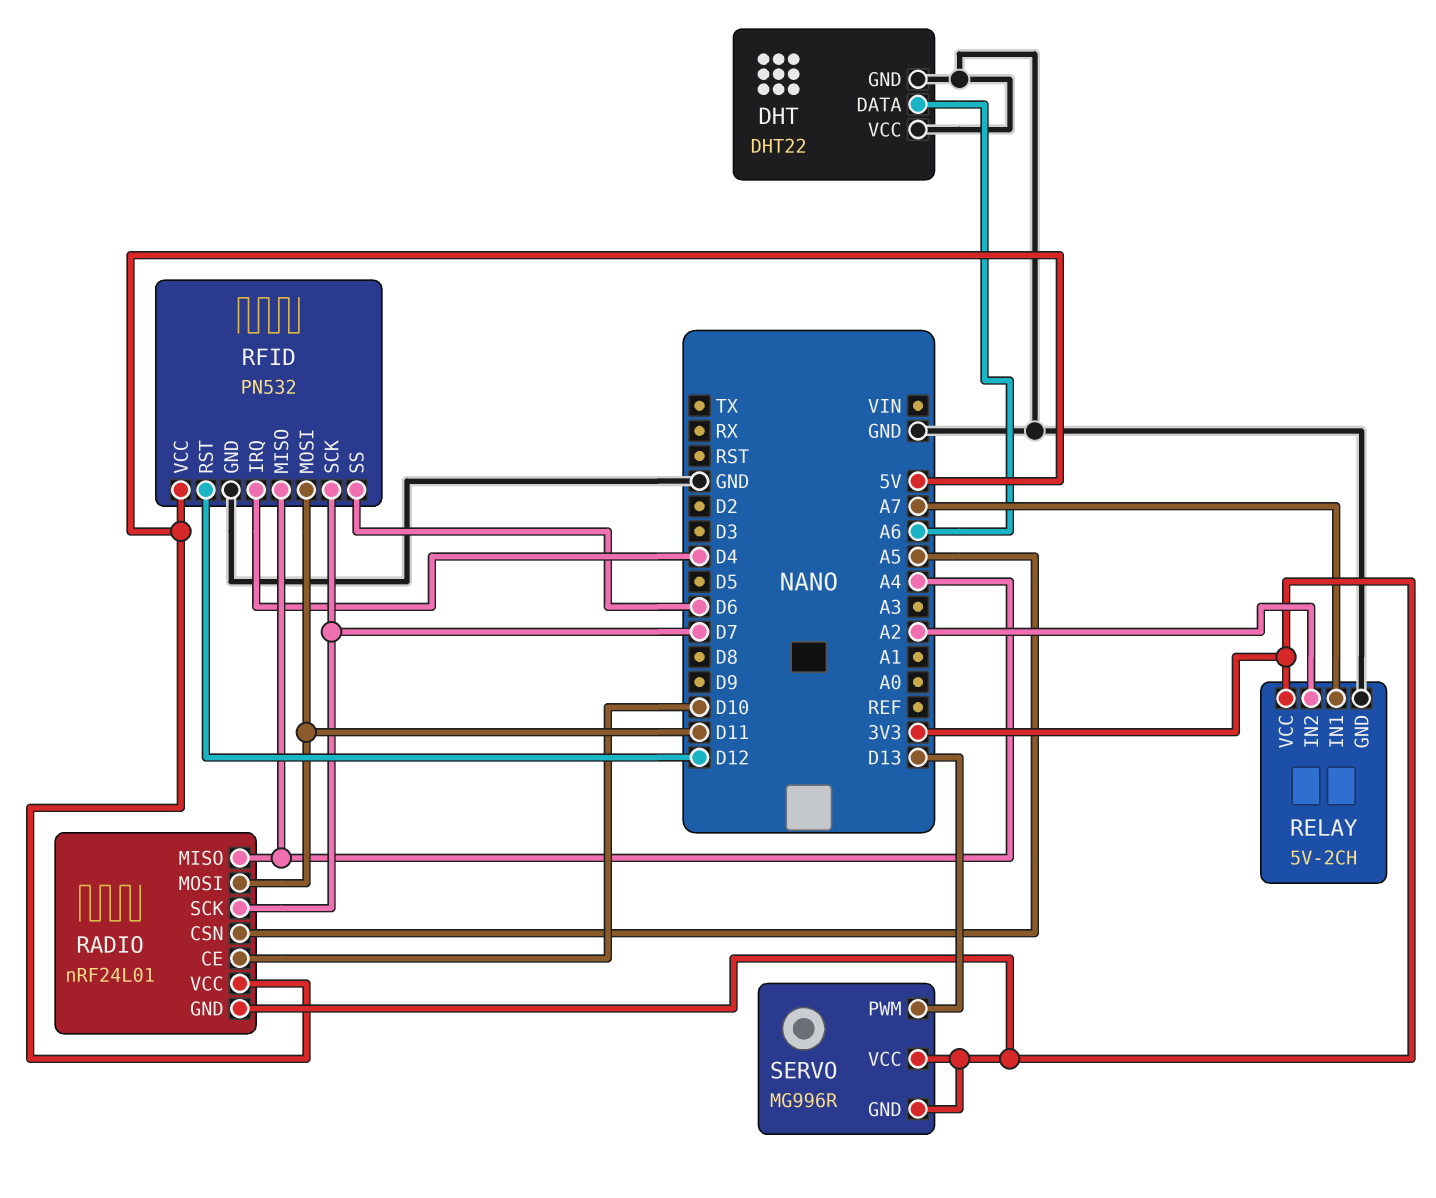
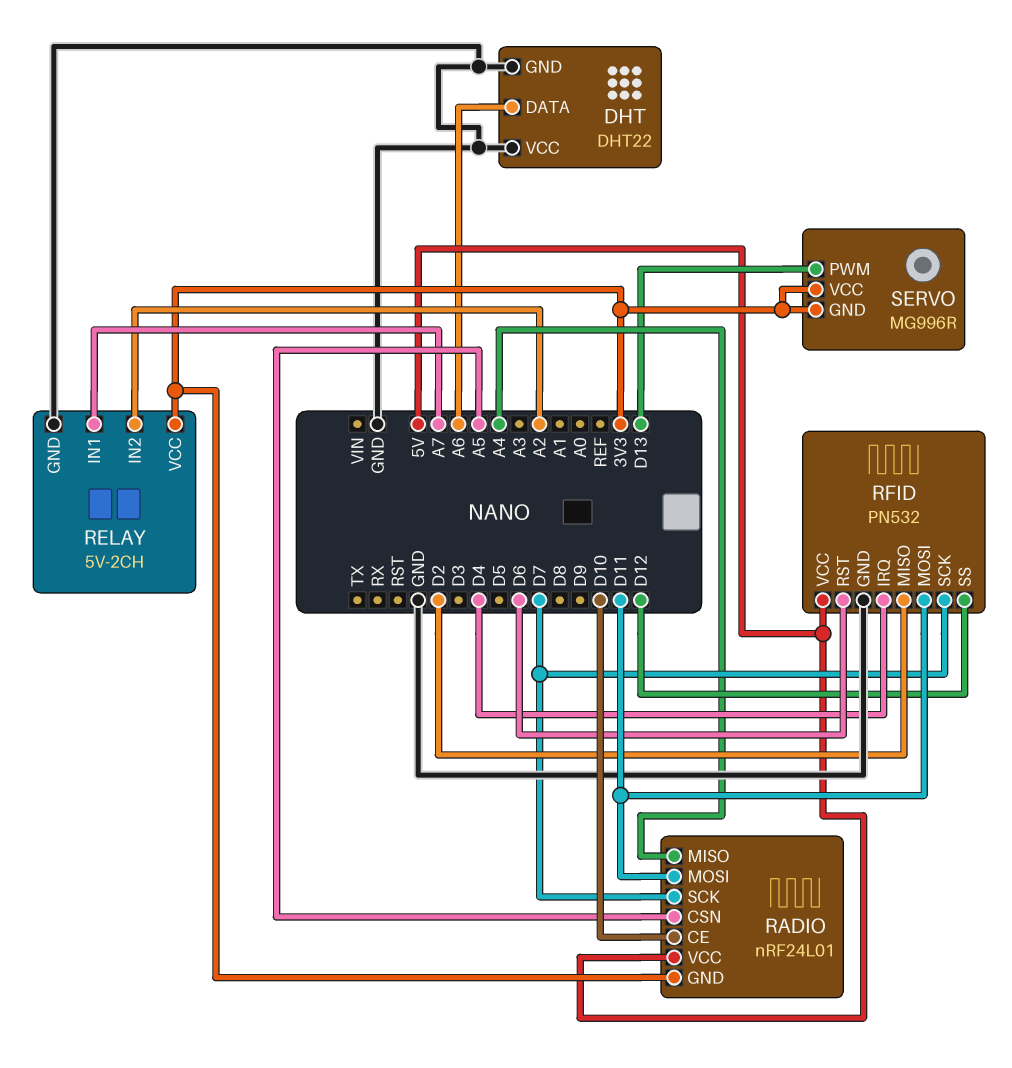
RFID pin MISO: A4 -> D2
RFID pin RST: D12 -> D6
RFID pin SS: D6 -> D12

